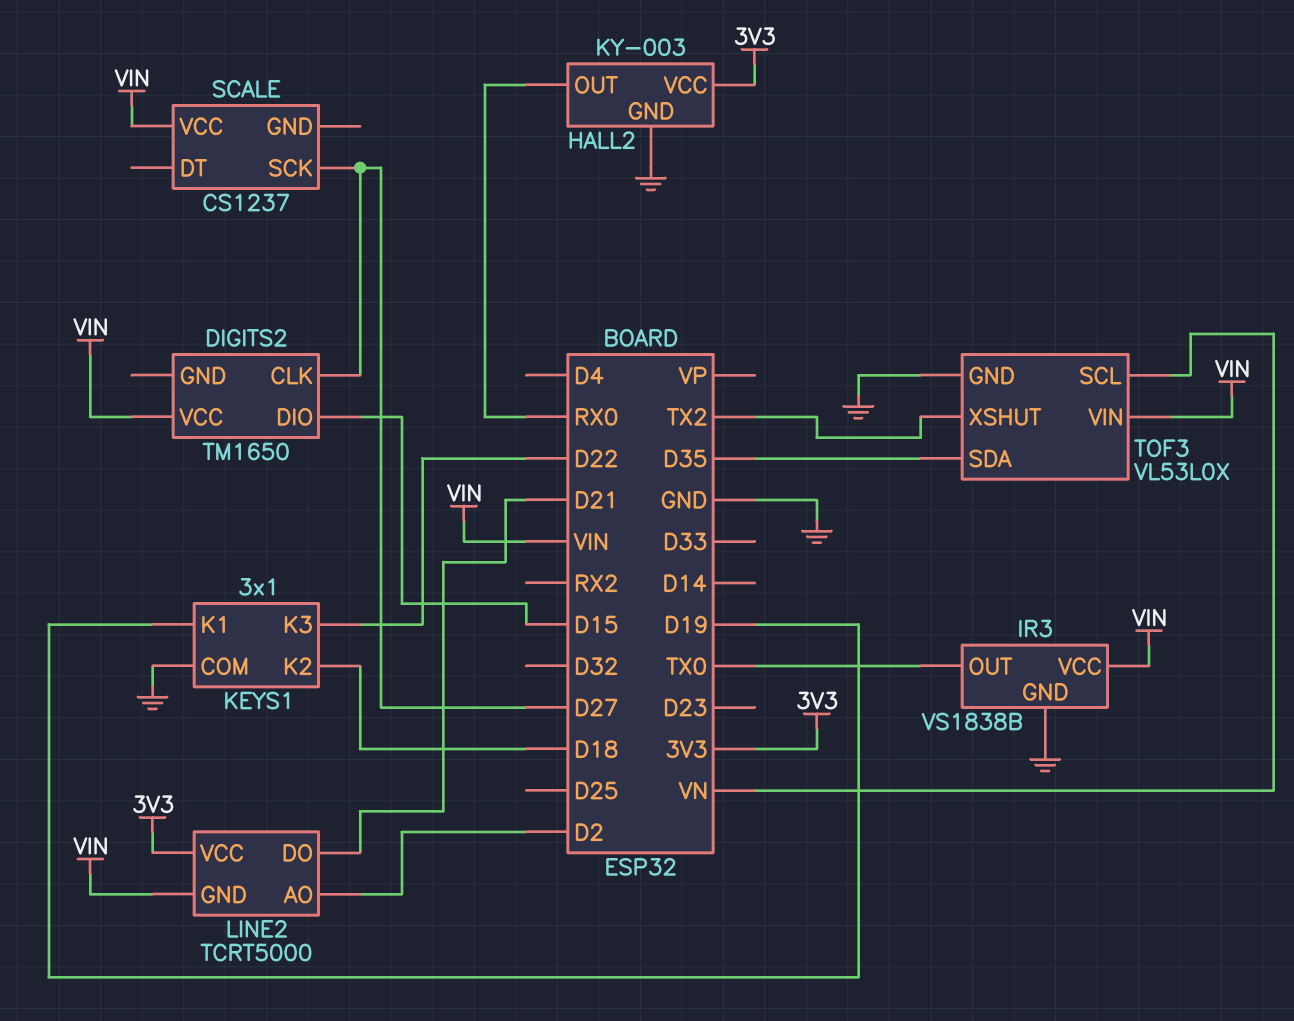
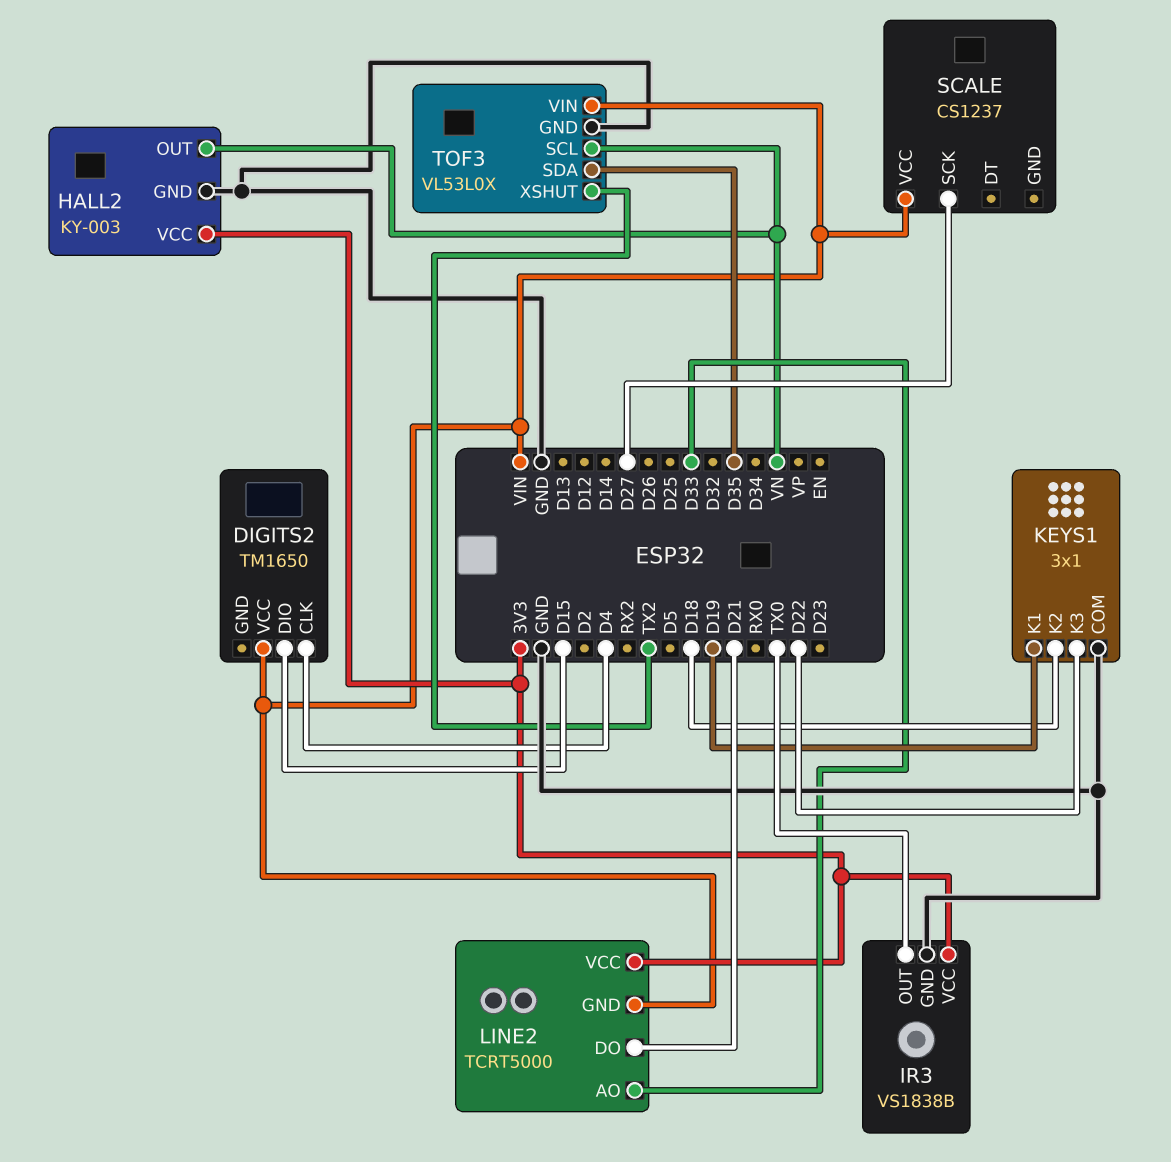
DIGITS2 pin CLK: D27 -> D4
HALL2 pin OUT: RX0 -> VN
IR3 pin VCC: VIN -> 3V3
LINE2 pin AO: D2 -> D33

